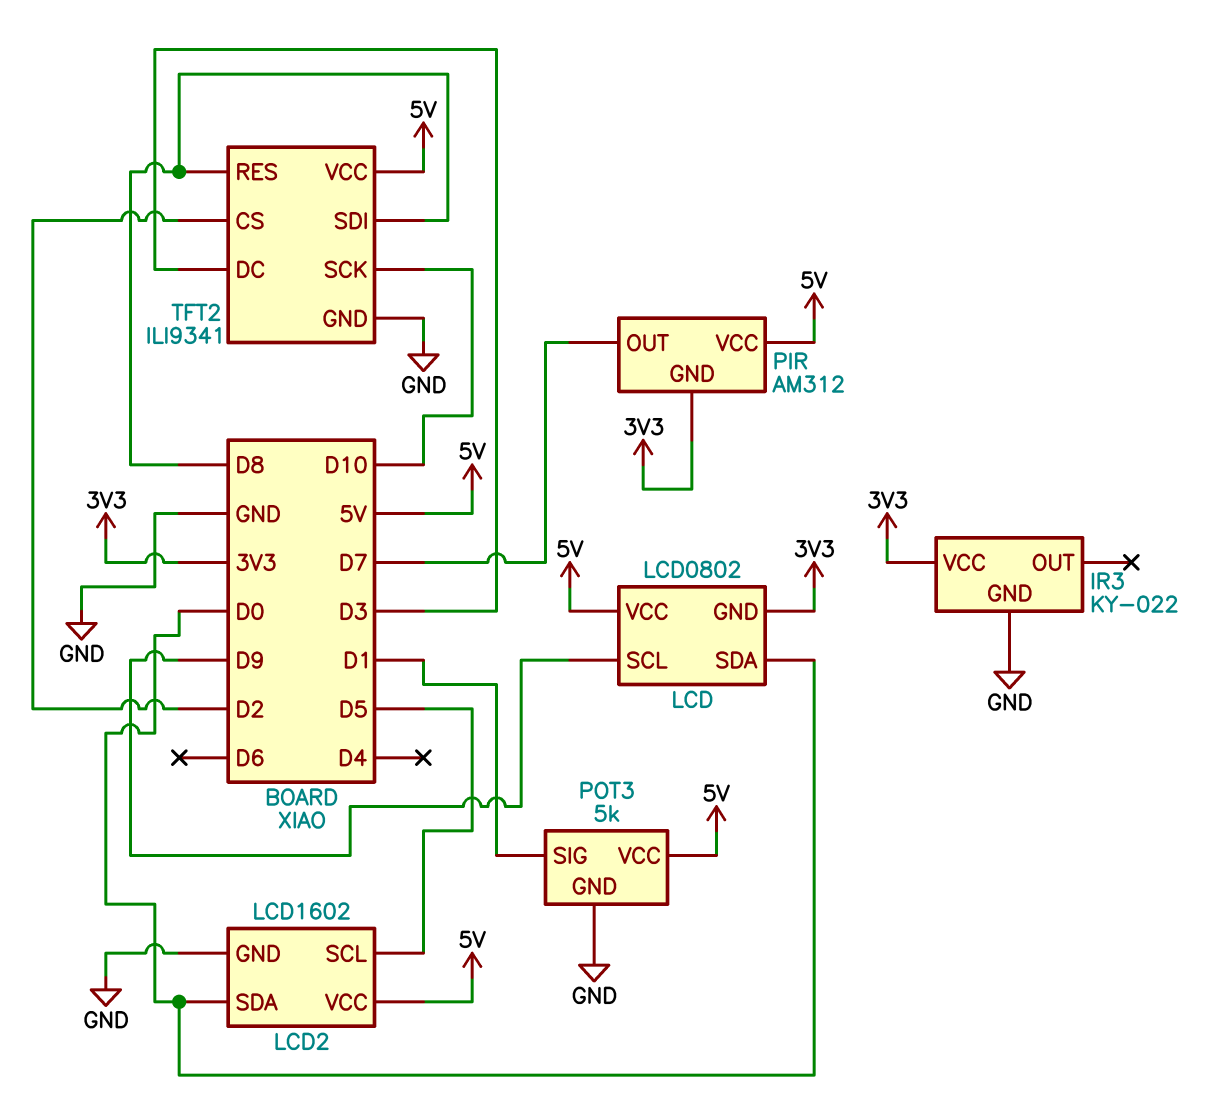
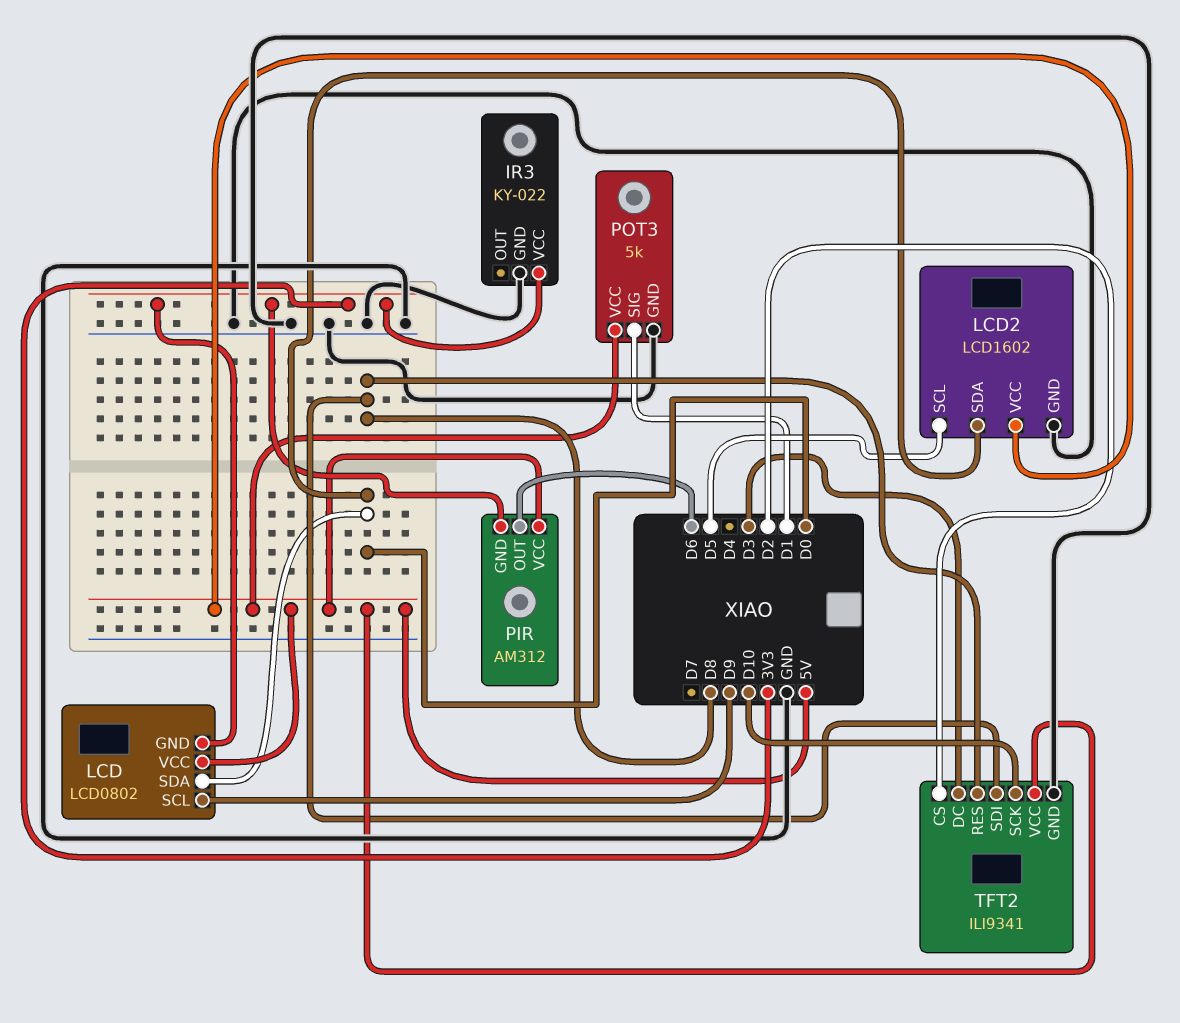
PIR pin OUT: D7 -> D6

